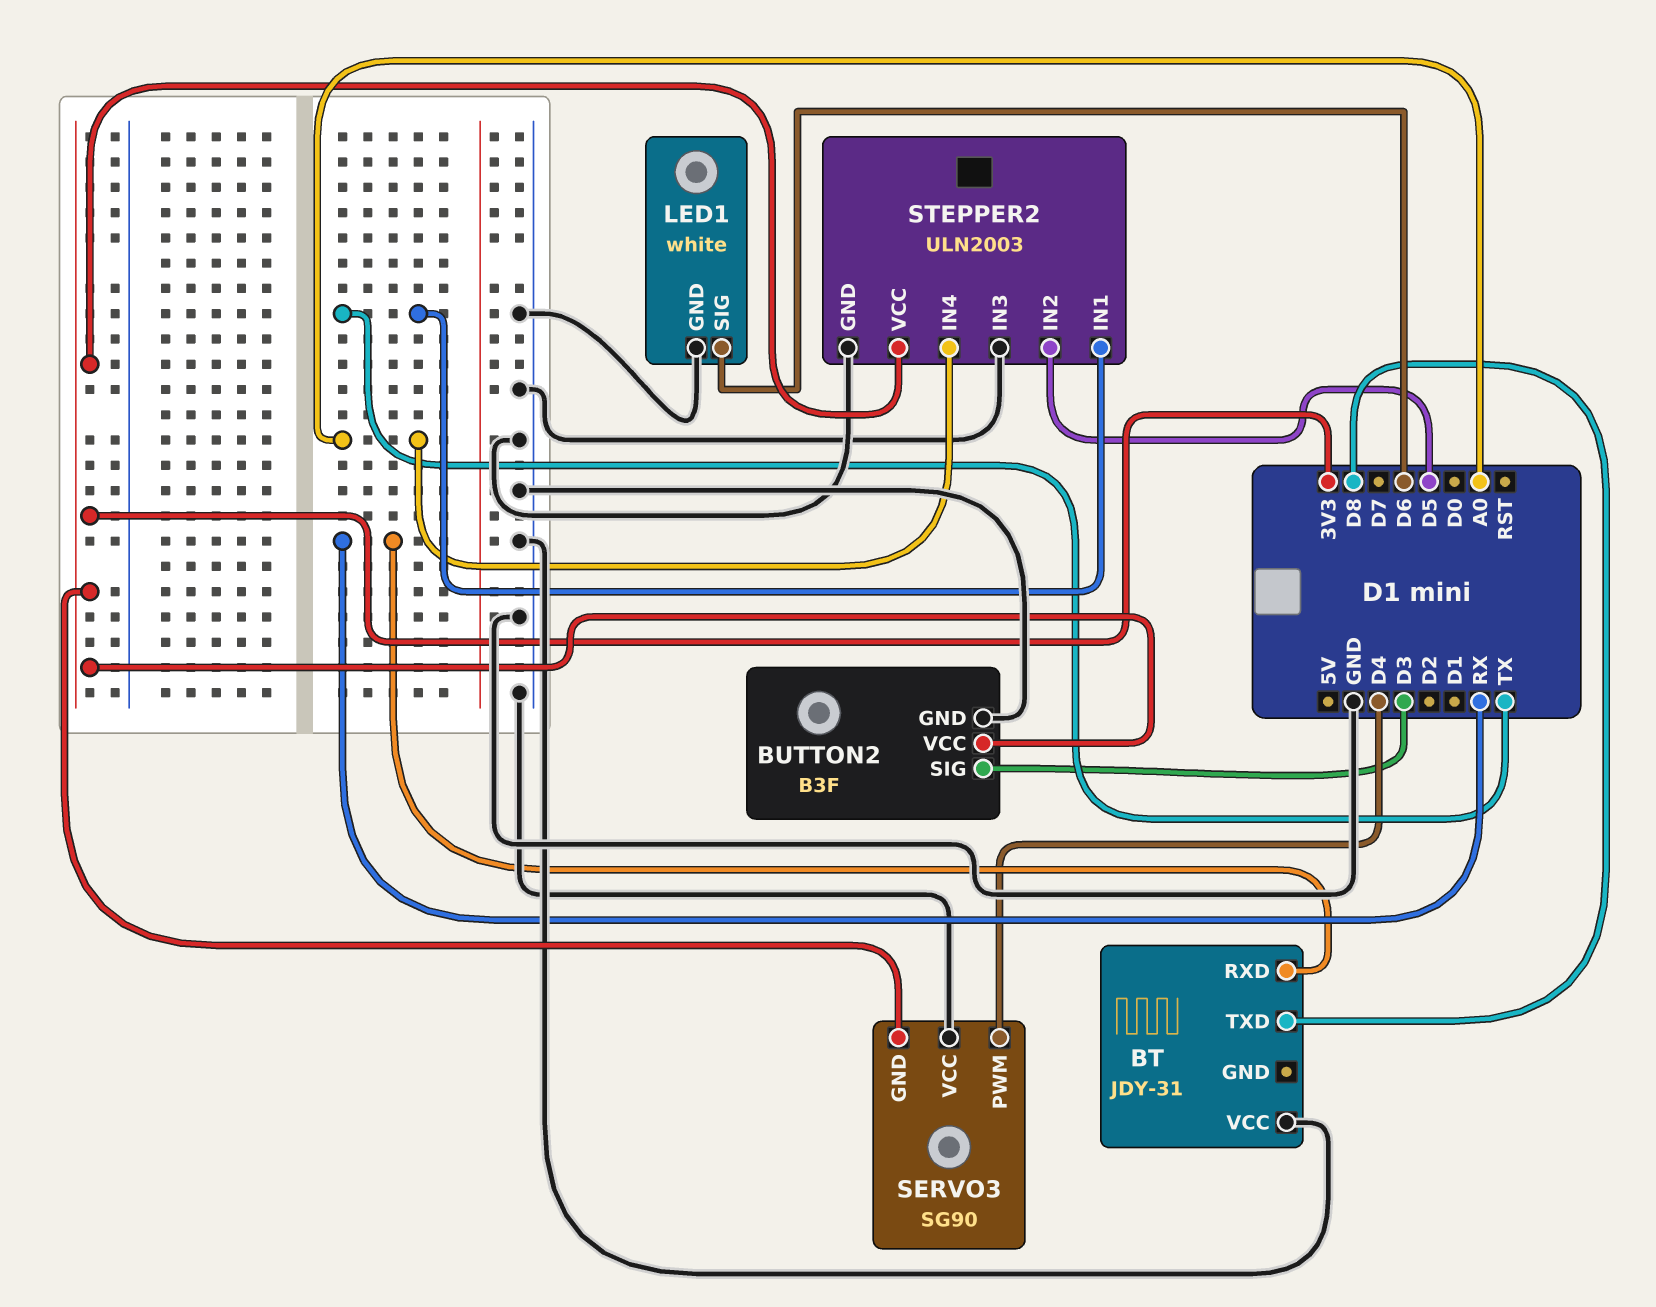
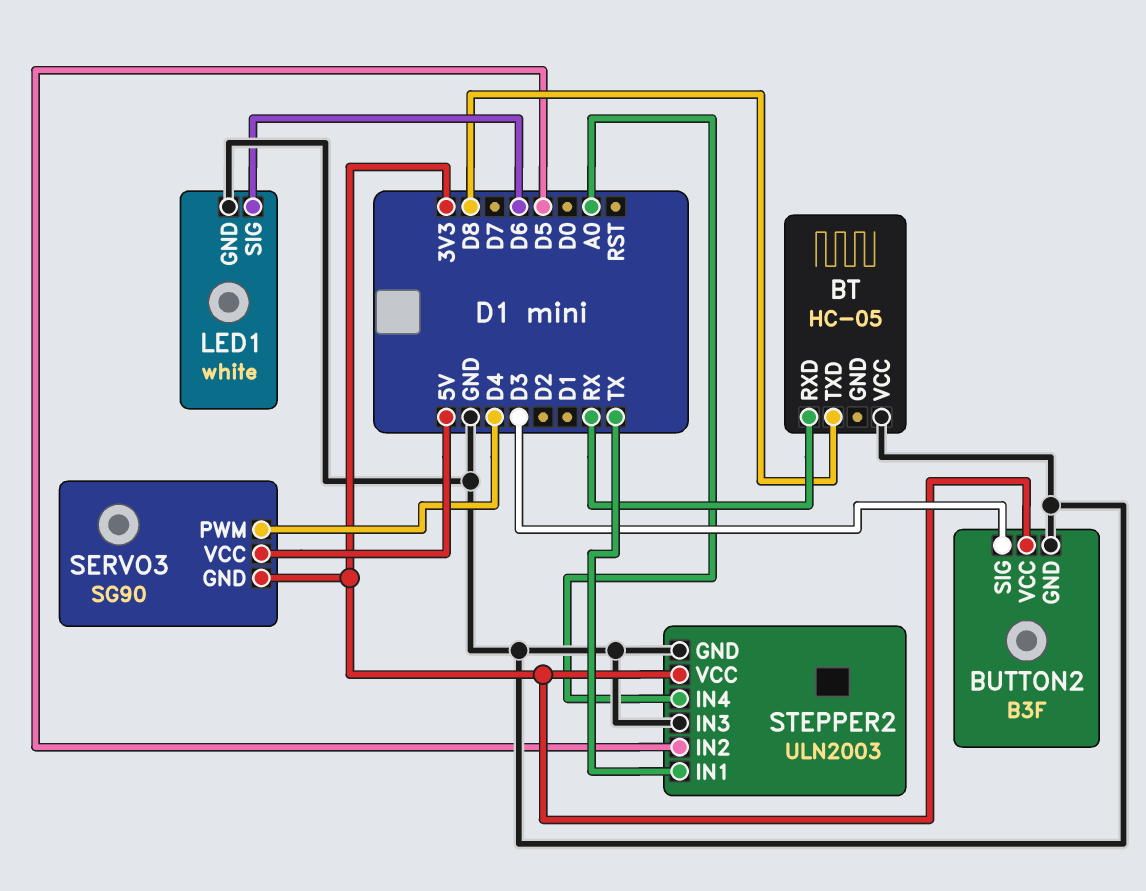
BT: JDY-31 -> HC-05
SERVO3 pin VCC: GND -> 5V

